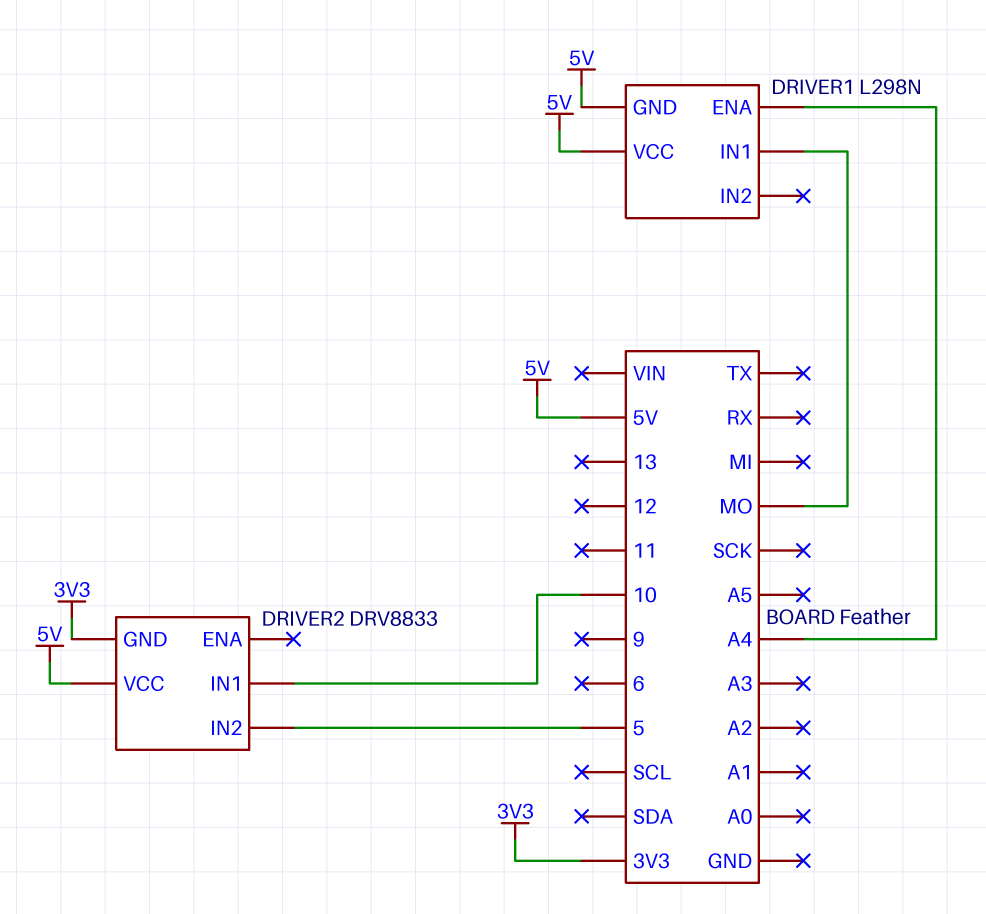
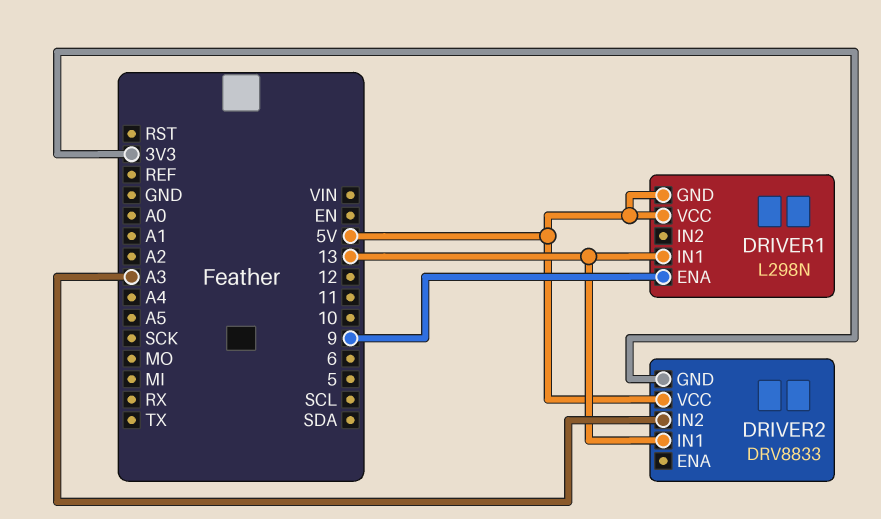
DRIVER1 pin ENA: A4 -> 9
DRIVER1 pin IN1: MO -> 13
DRIVER2 pin IN1: 10 -> 13
DRIVER2 pin IN2: 5 -> A3

